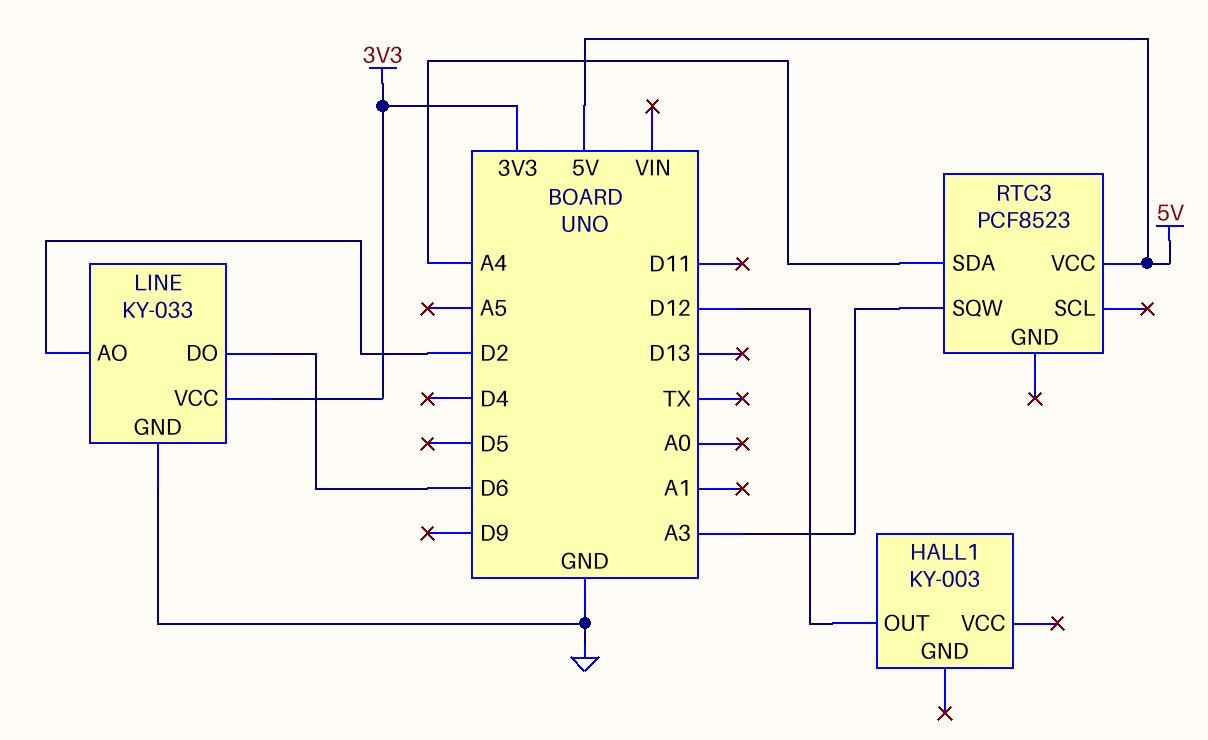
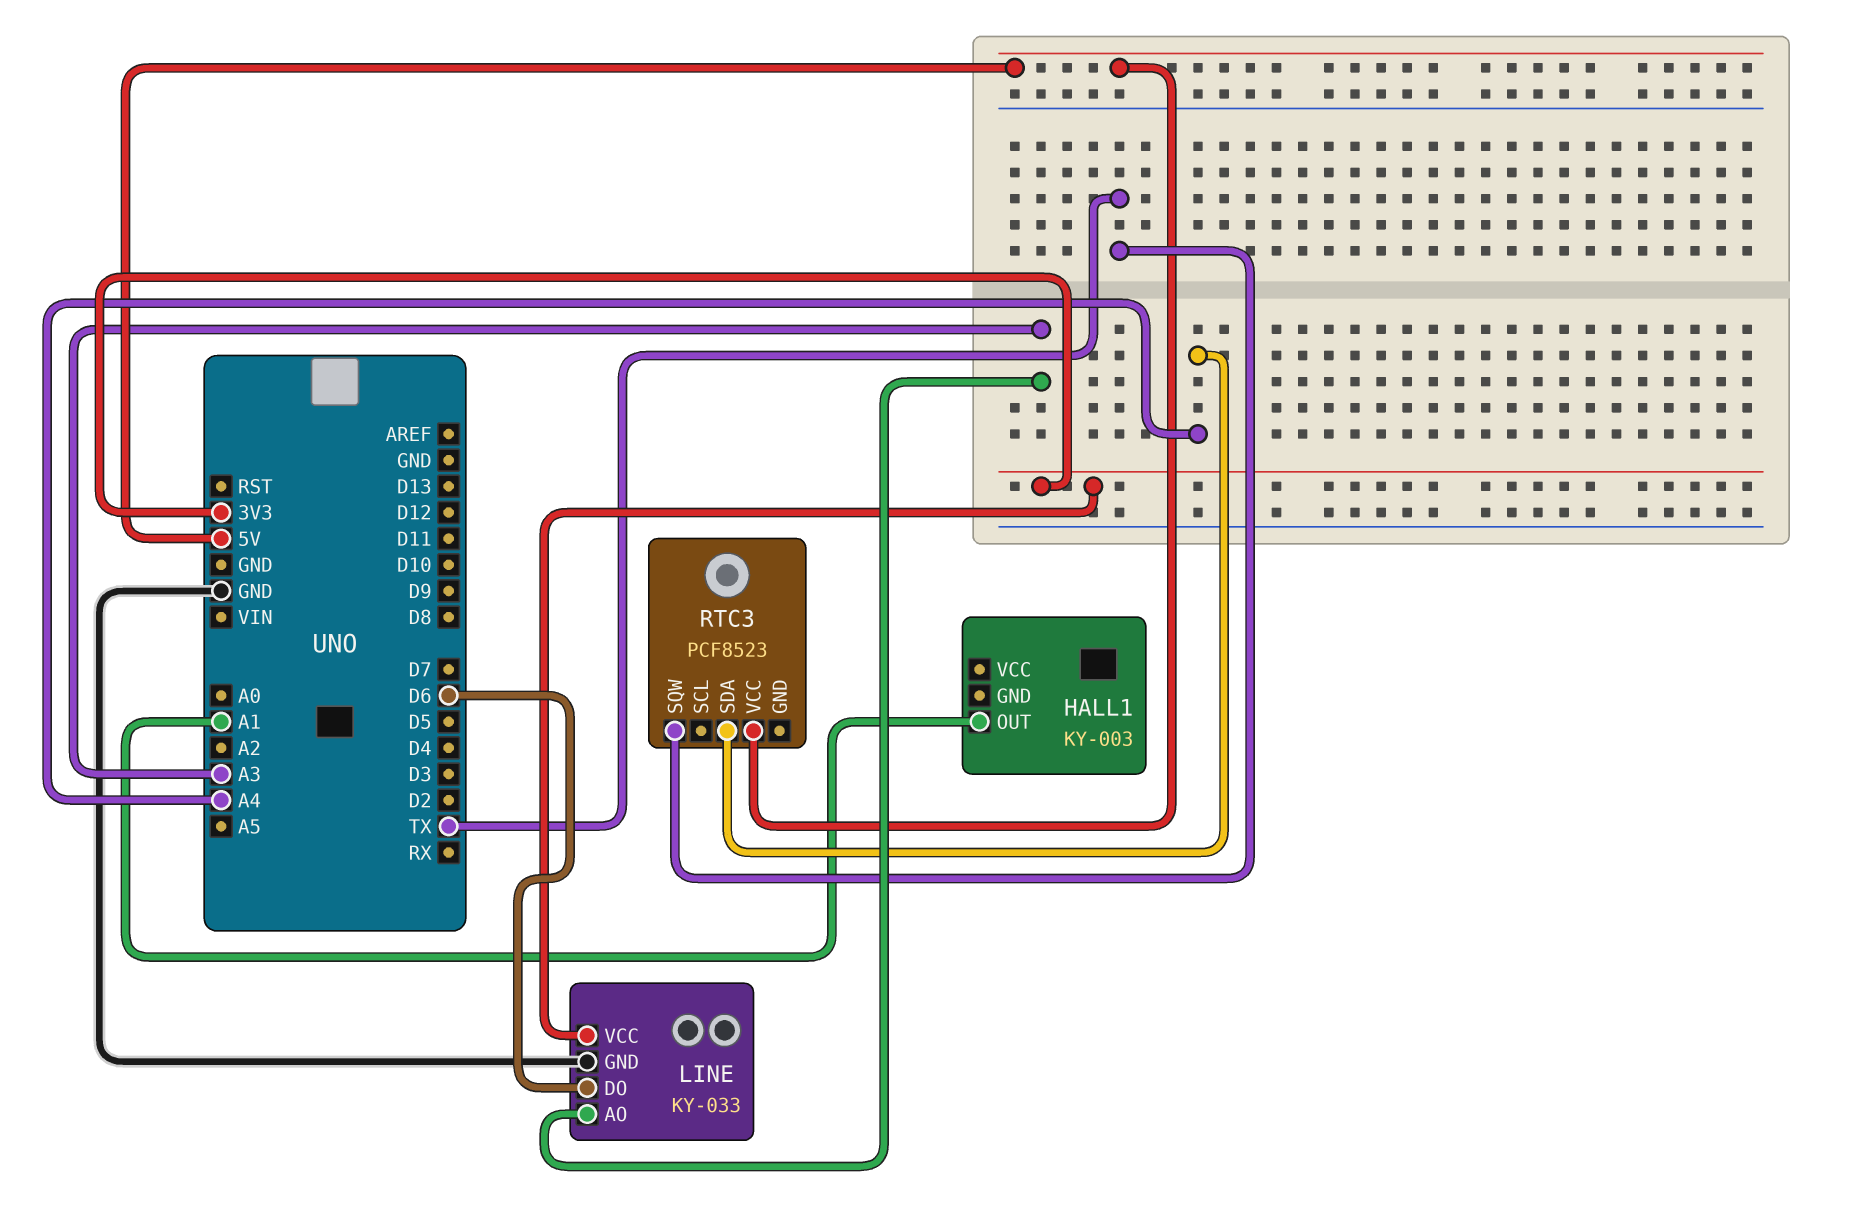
HALL1 pin OUT: D12 -> A1
LINE pin AO: D2 -> A3
RTC3 pin SQW: A3 -> TX

